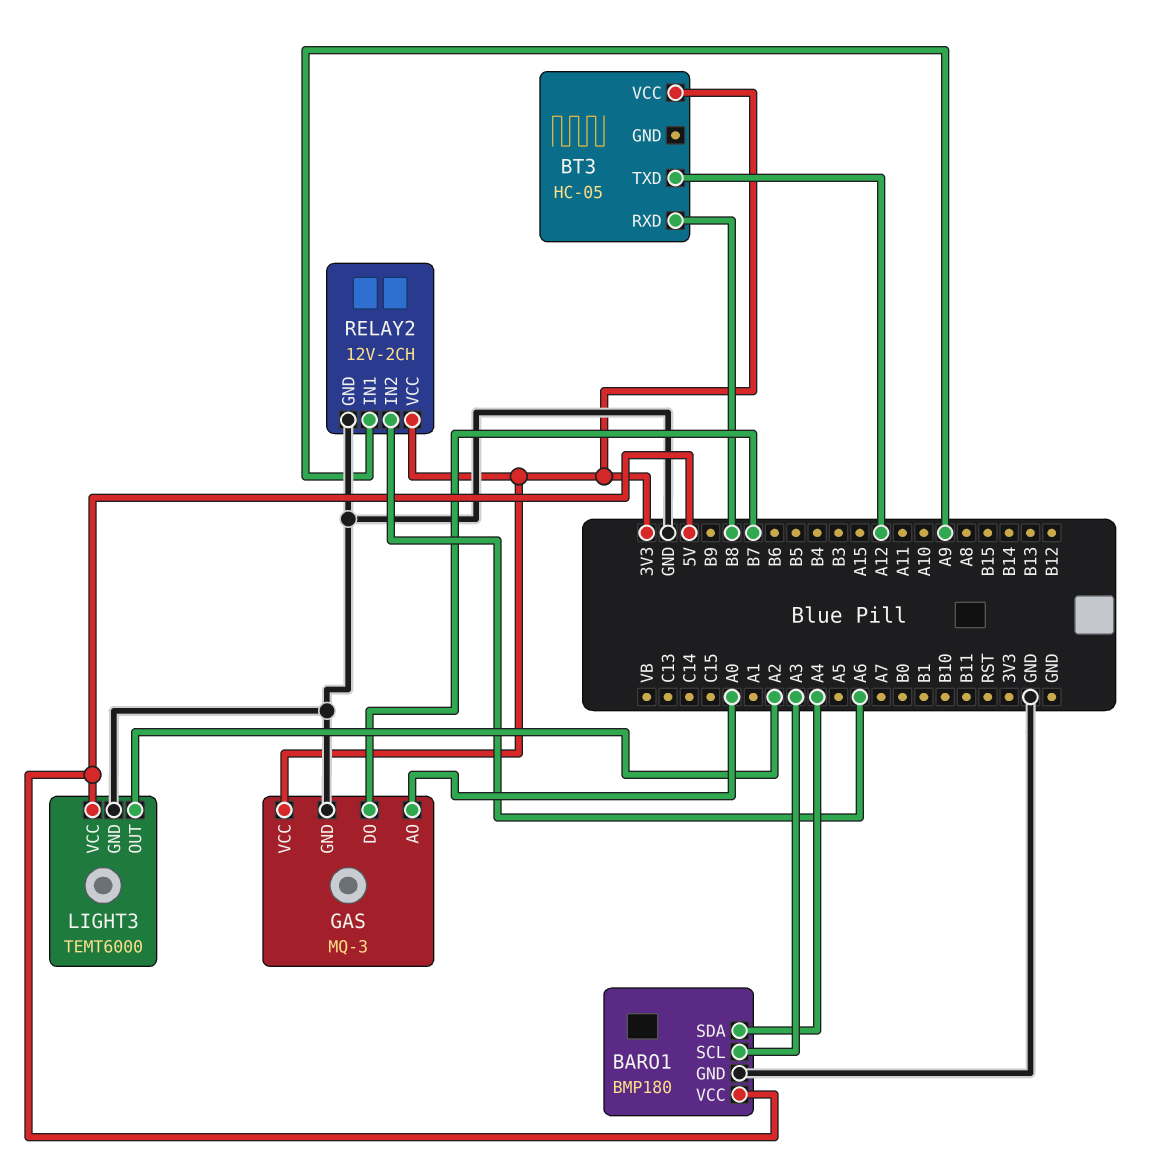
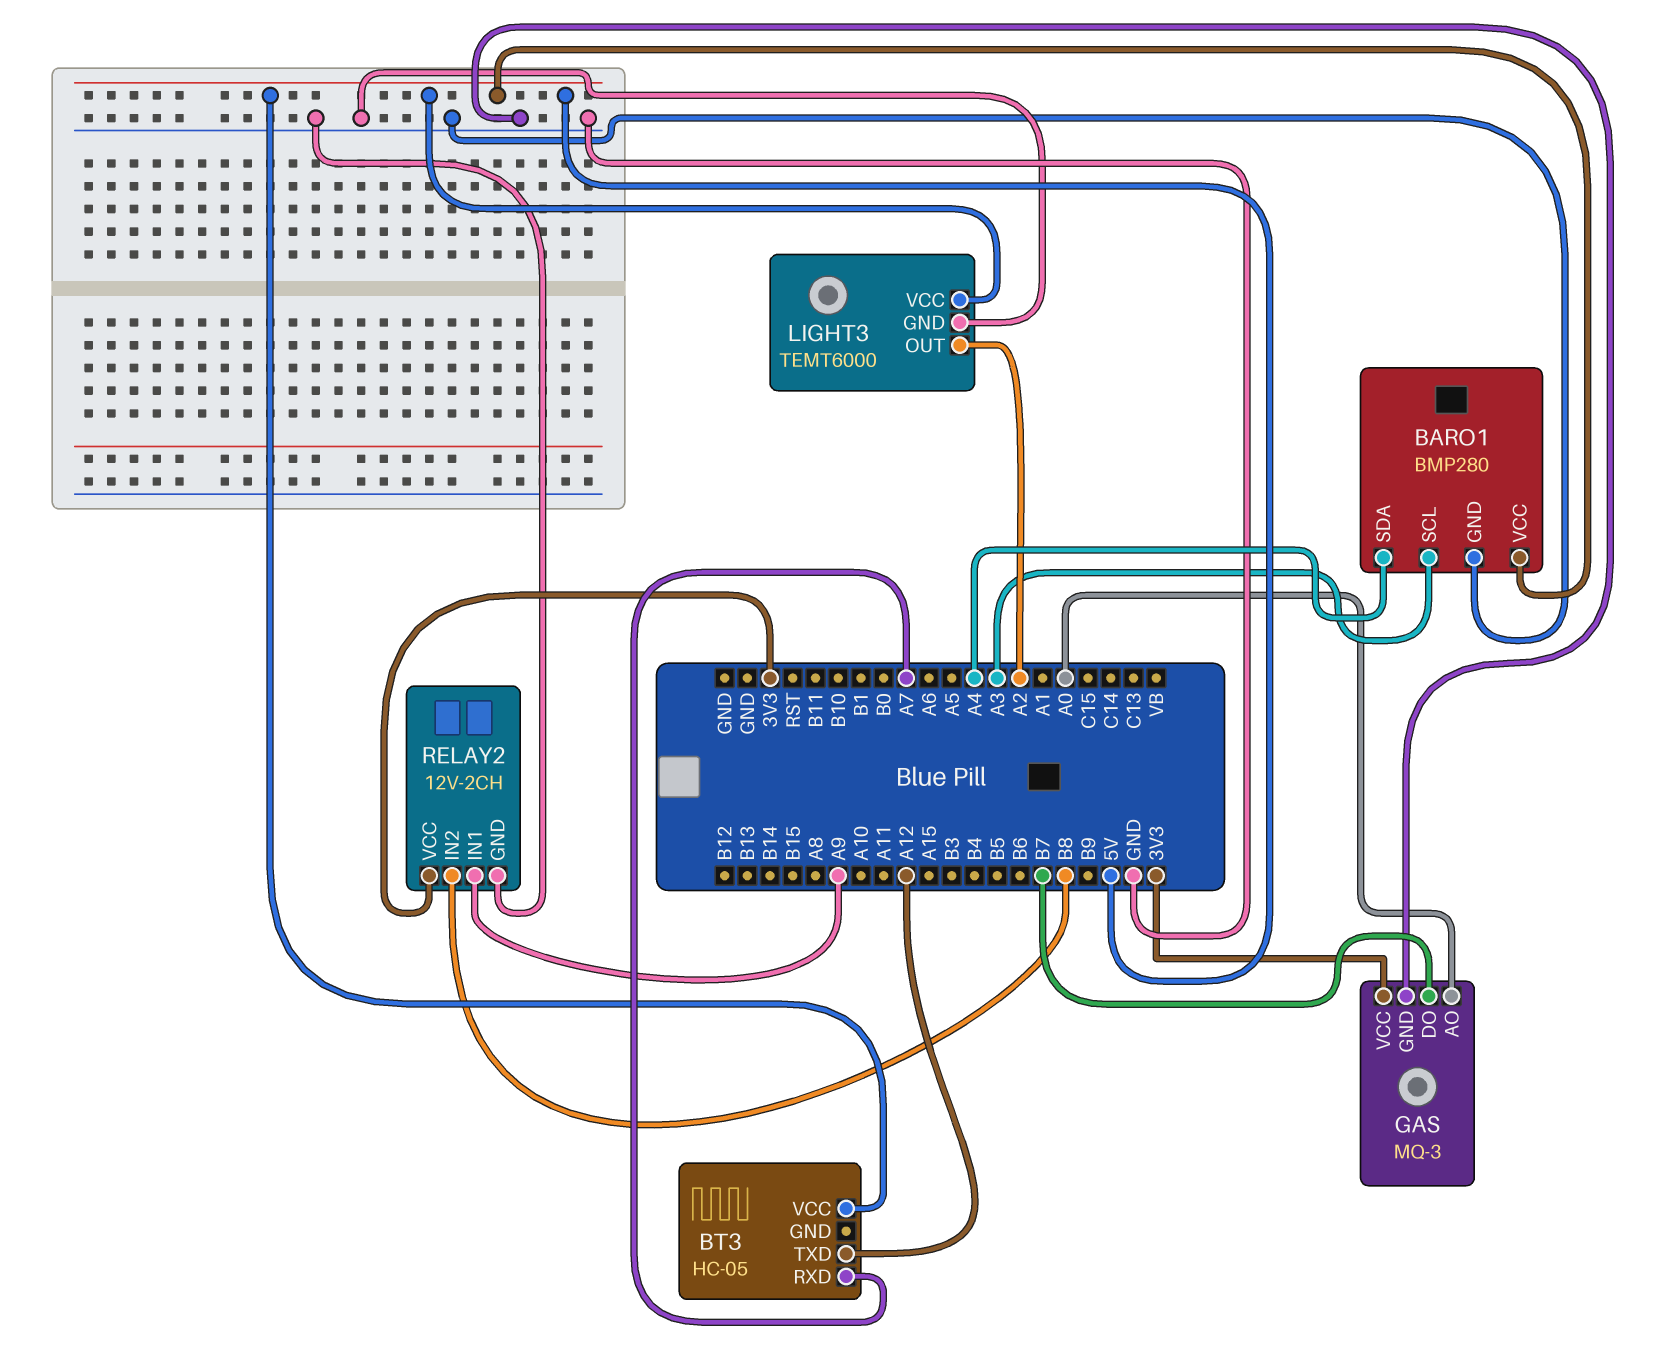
BARO1: BMP180 -> BMP280
BT3 pin RXD: B8 -> A7
BT3 pin VCC: 3V3 -> 5V
RELAY2 pin IN2: A6 -> B8

